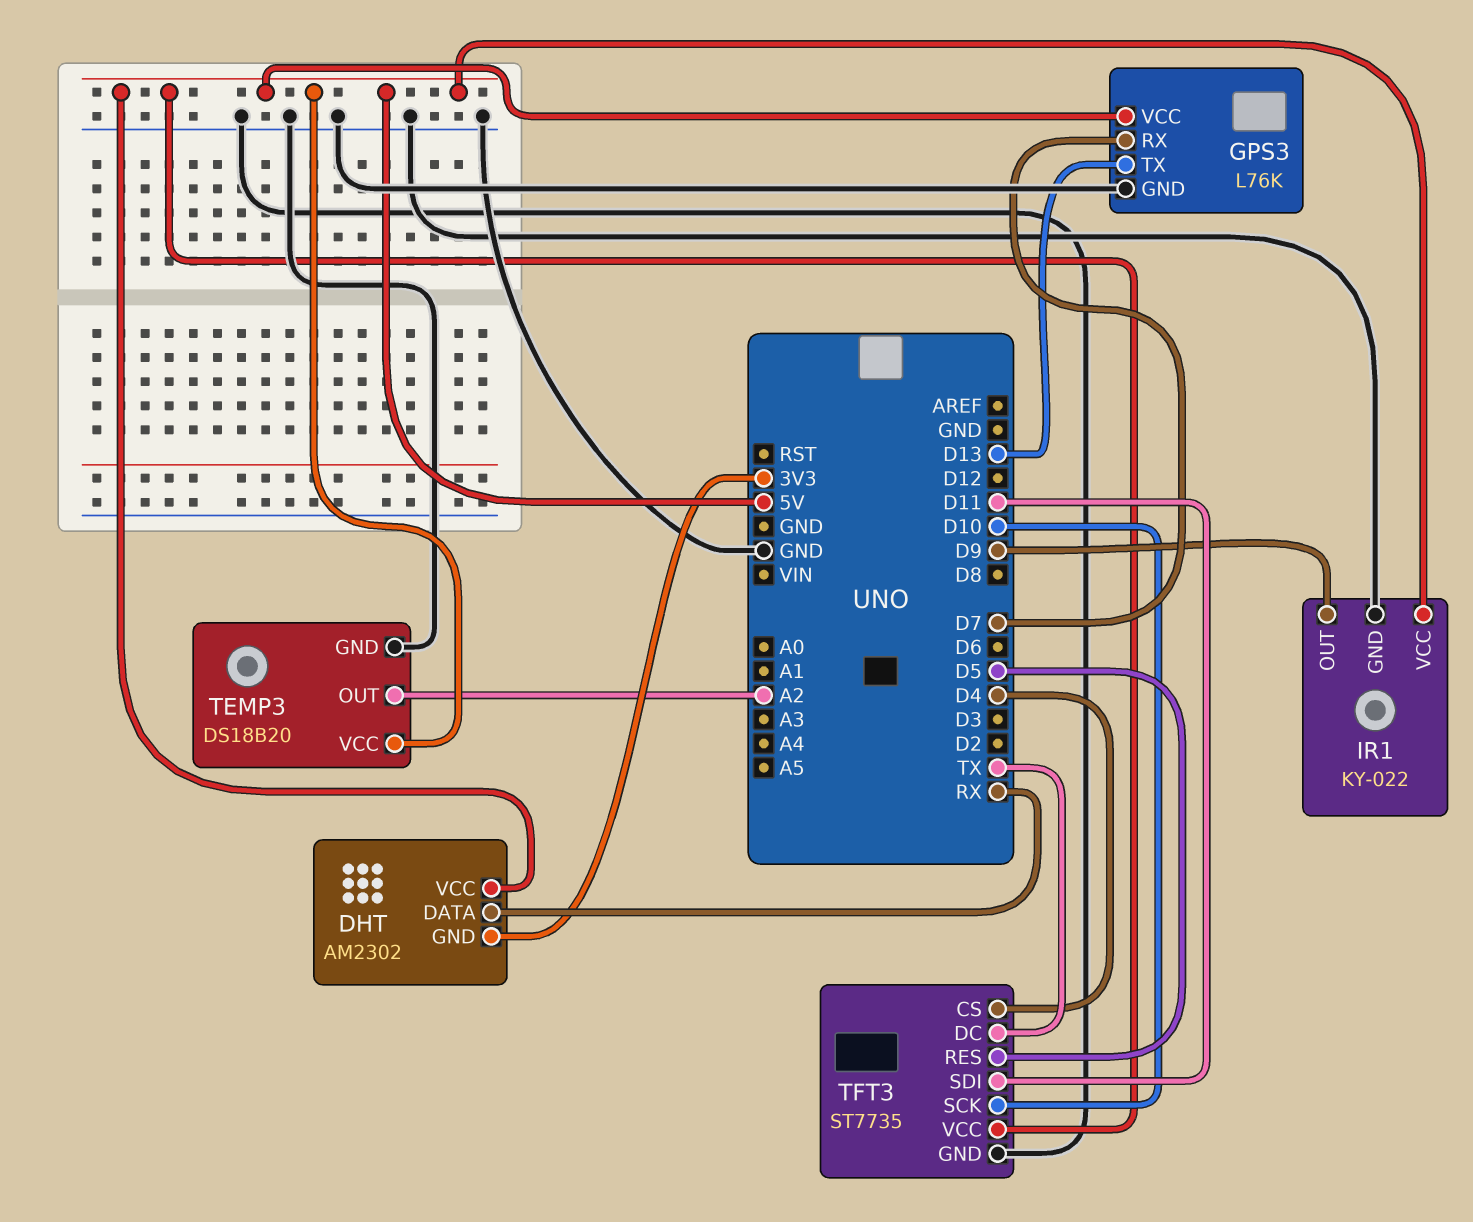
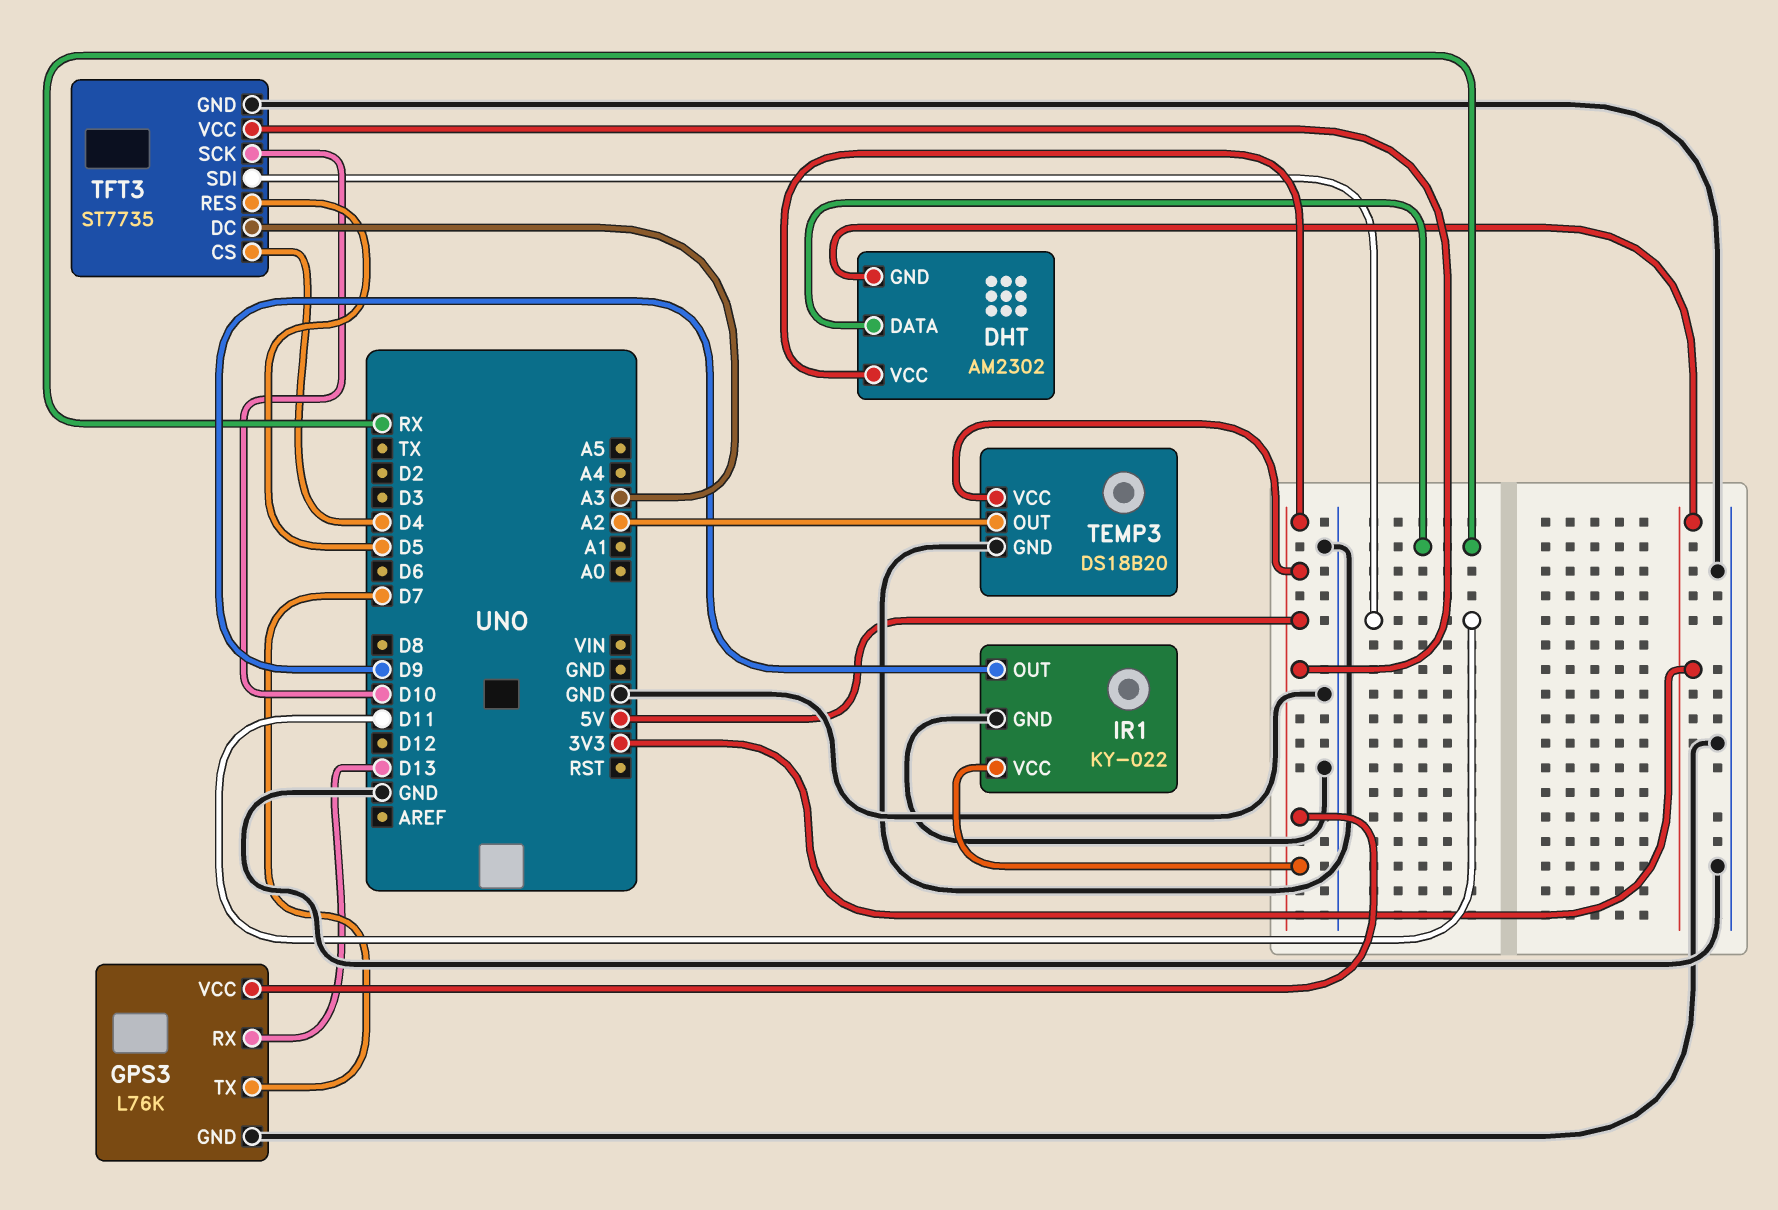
GPS3 pin RX: D7 -> D13
GPS3 pin TX: D13 -> D7
TFT3 pin DC: TX -> A3

